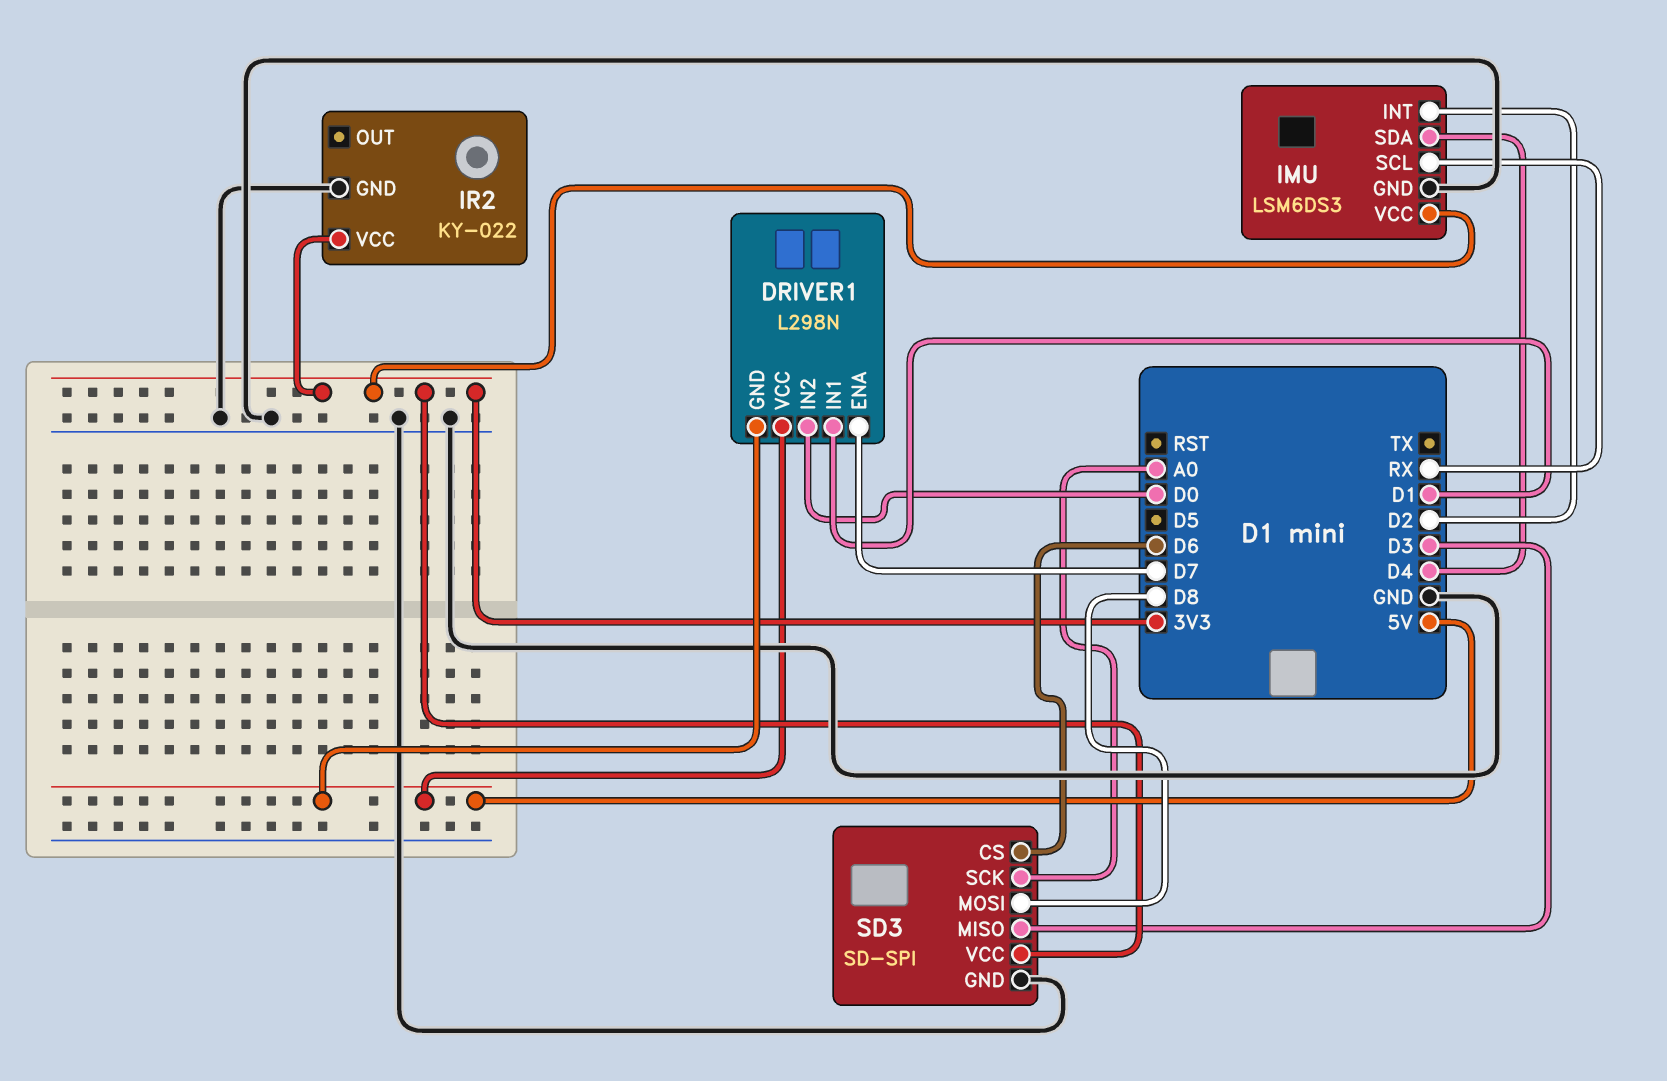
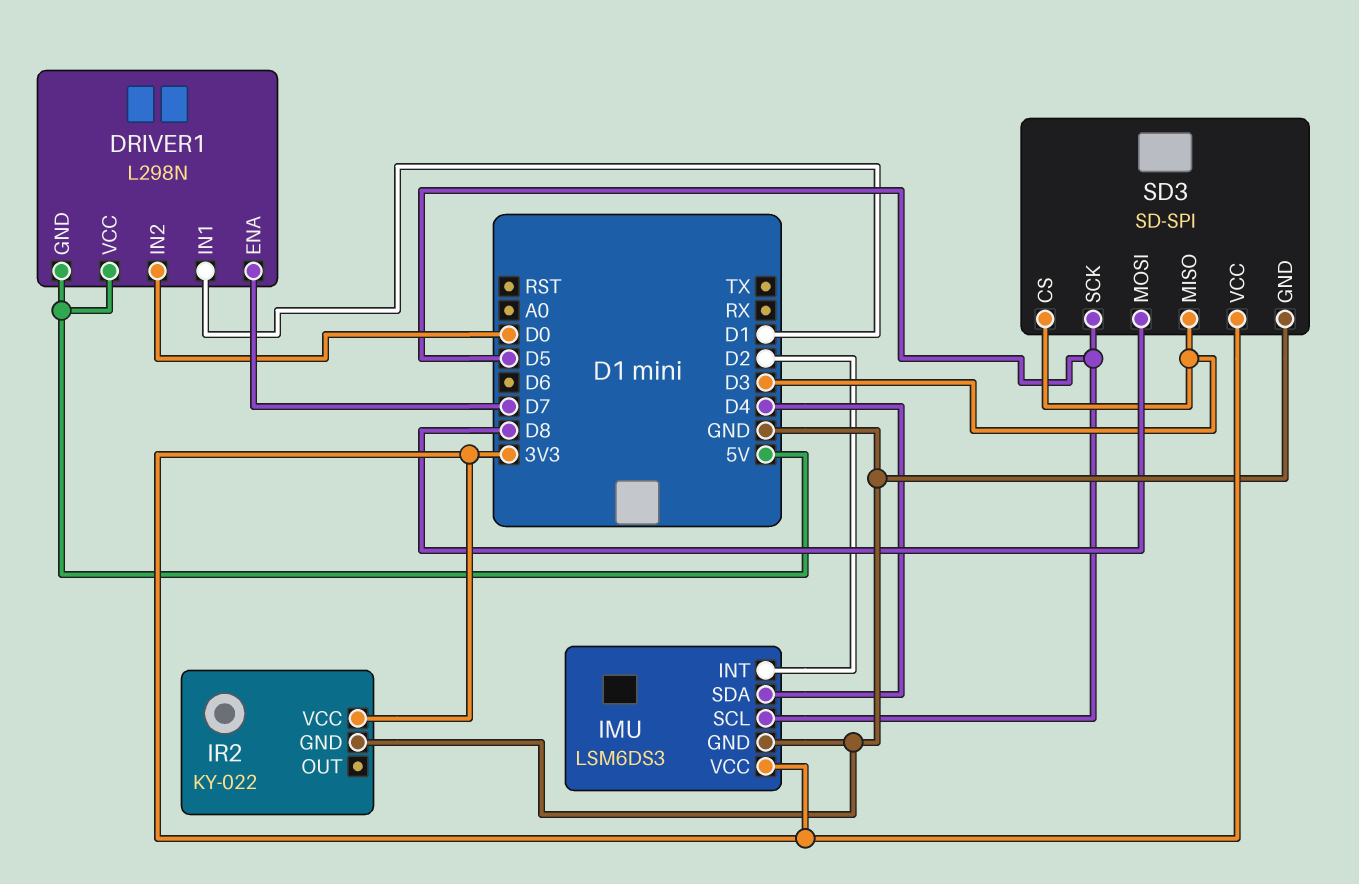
IMU pin SCL: RX -> D5
SD3 pin CS: D6 -> D3
SD3 pin SCK: A0 -> D5

